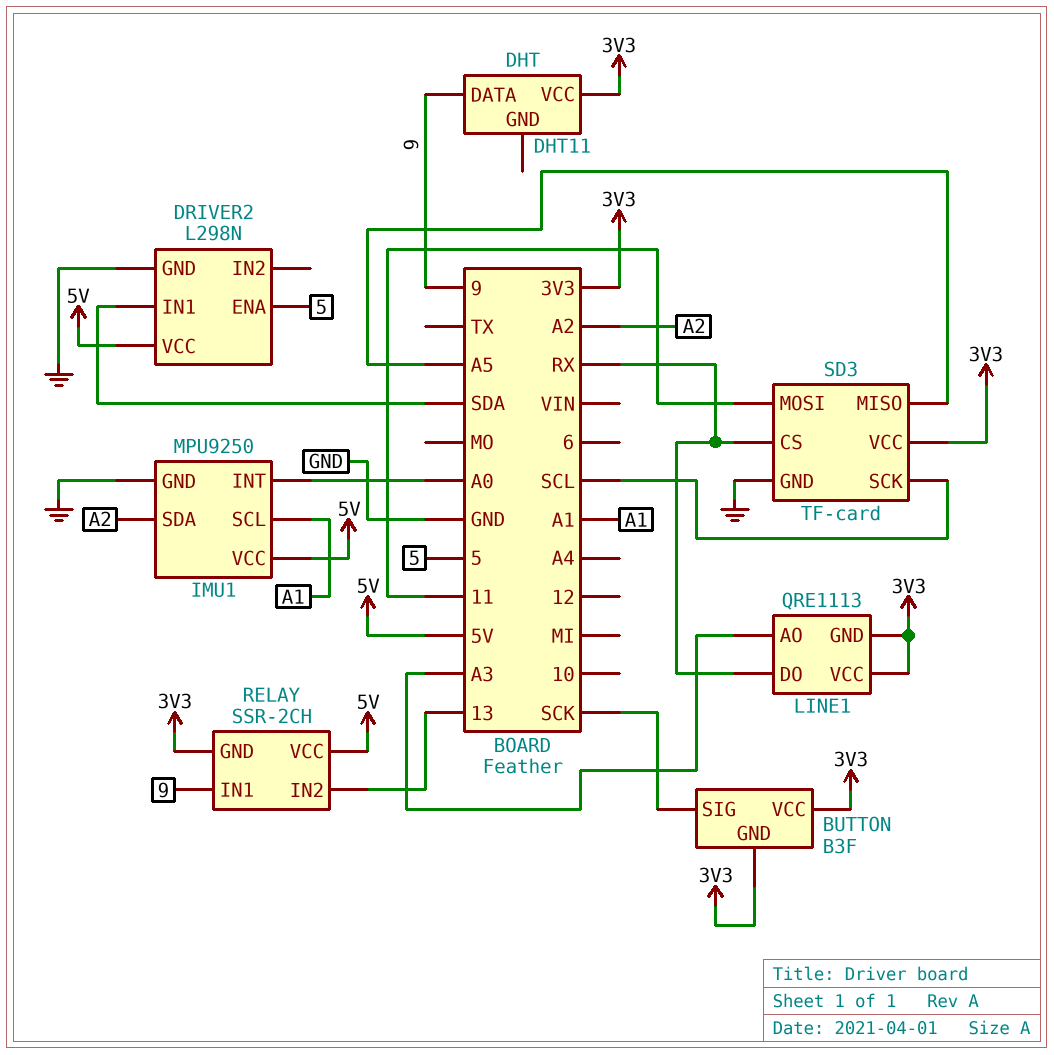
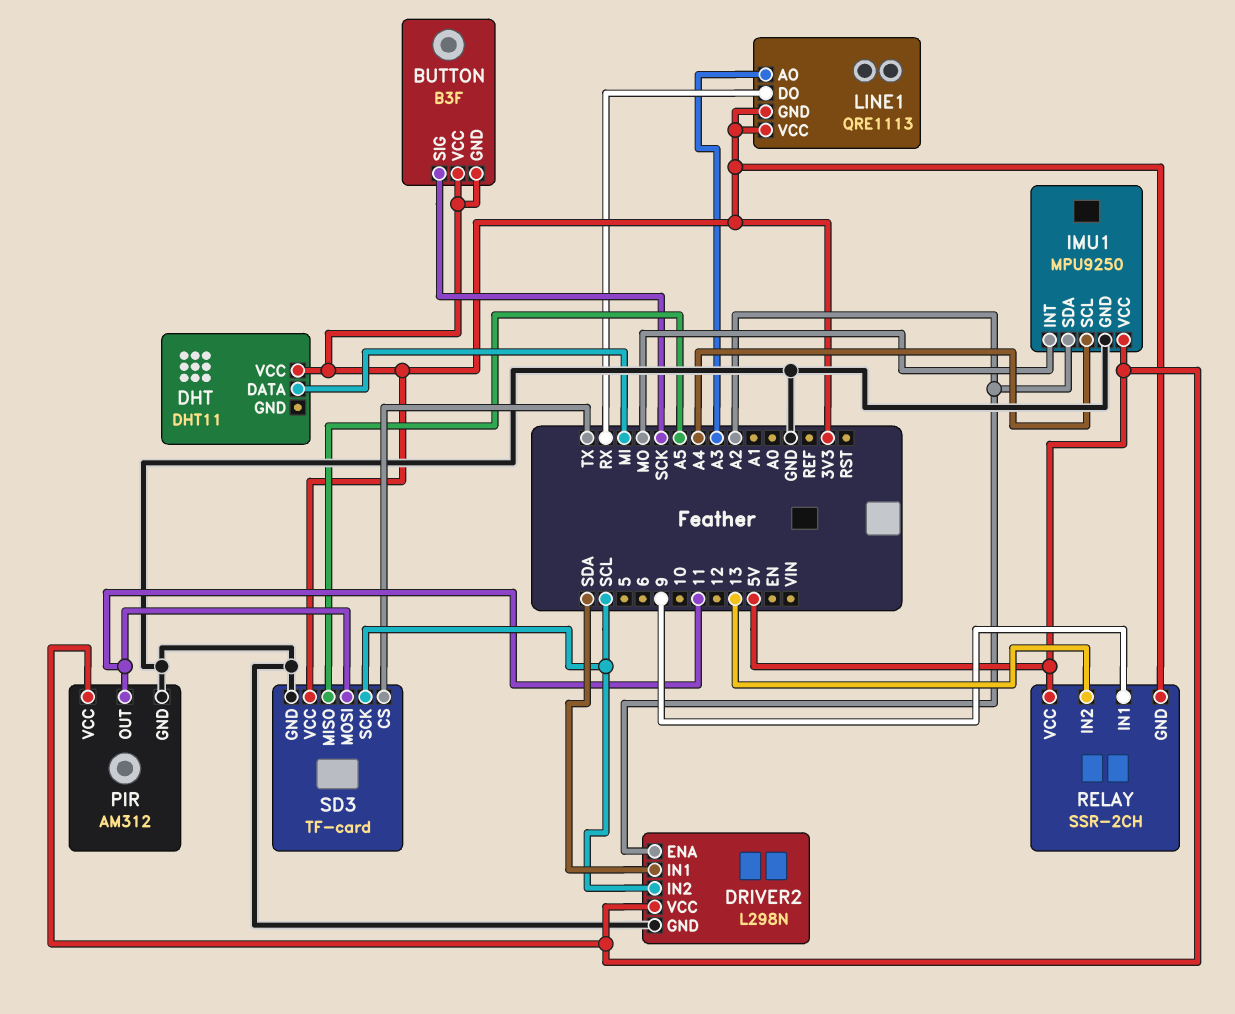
DHT pin DATA: 9 -> MI
DRIVER2 pin ENA: 5 -> A2
DRIVER2 pin IN2: none -> SCL
IMU1 pin INT: A0 -> MO
IMU1 pin SCL: A1 -> A4
PIR: none -> AM312
PIR pin GND: none -> GND
PIR pin OUT: none -> 11
PIR pin VCC: none -> 5V
SD3 pin CS: RX -> TX

